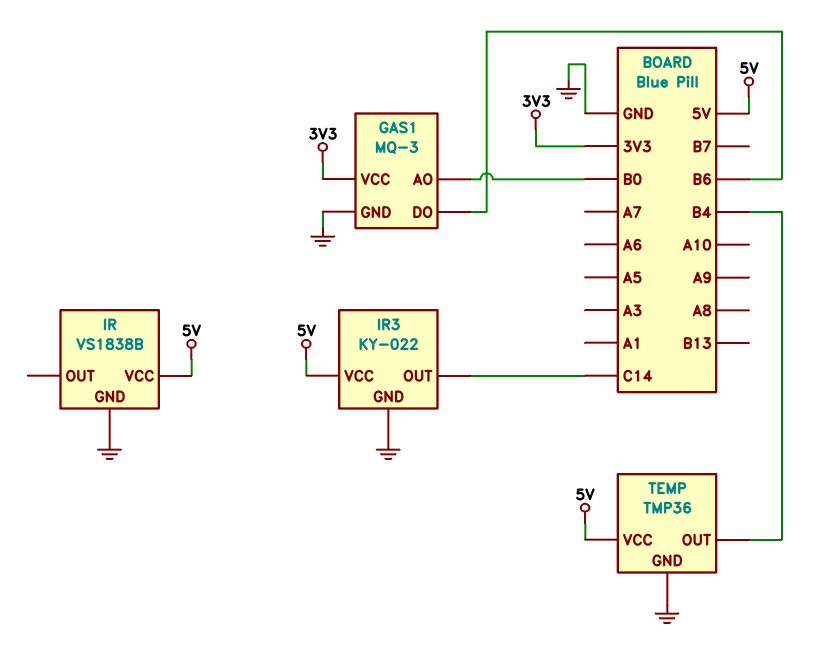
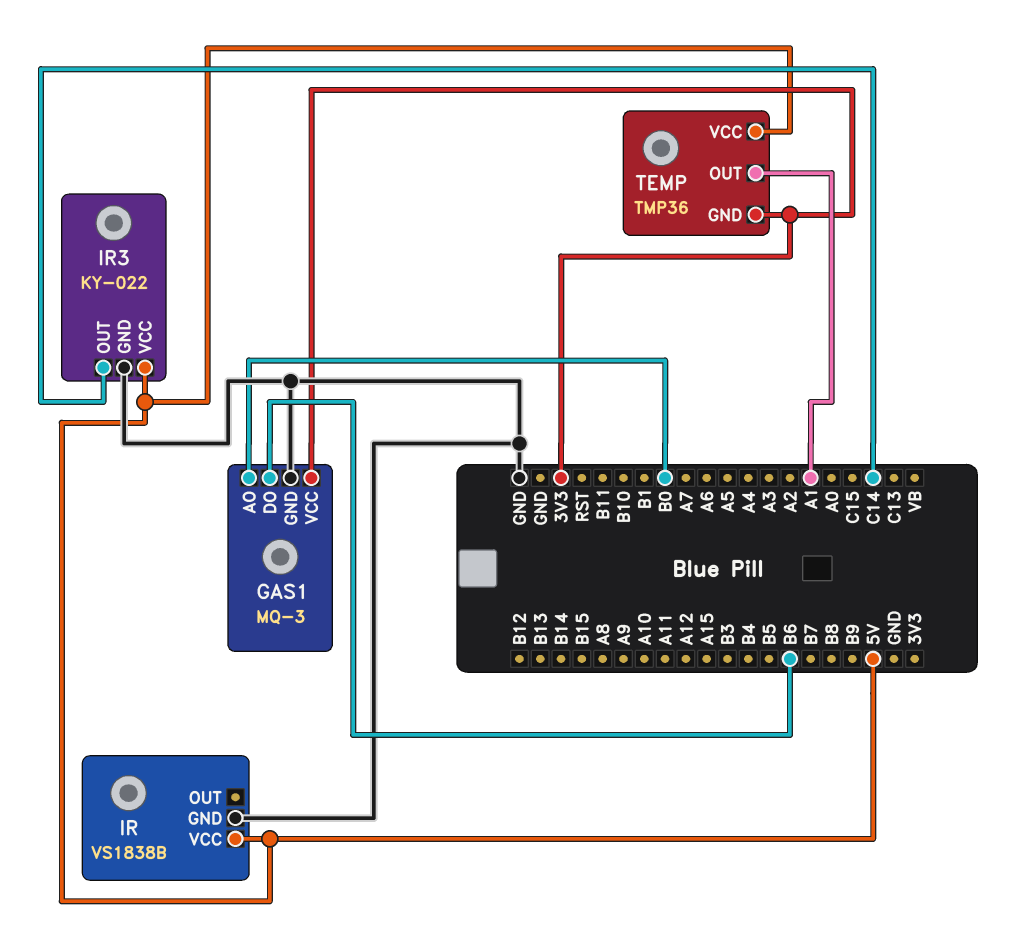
TEMP pin GND: GND -> 3V3
TEMP pin OUT: B4 -> A1

